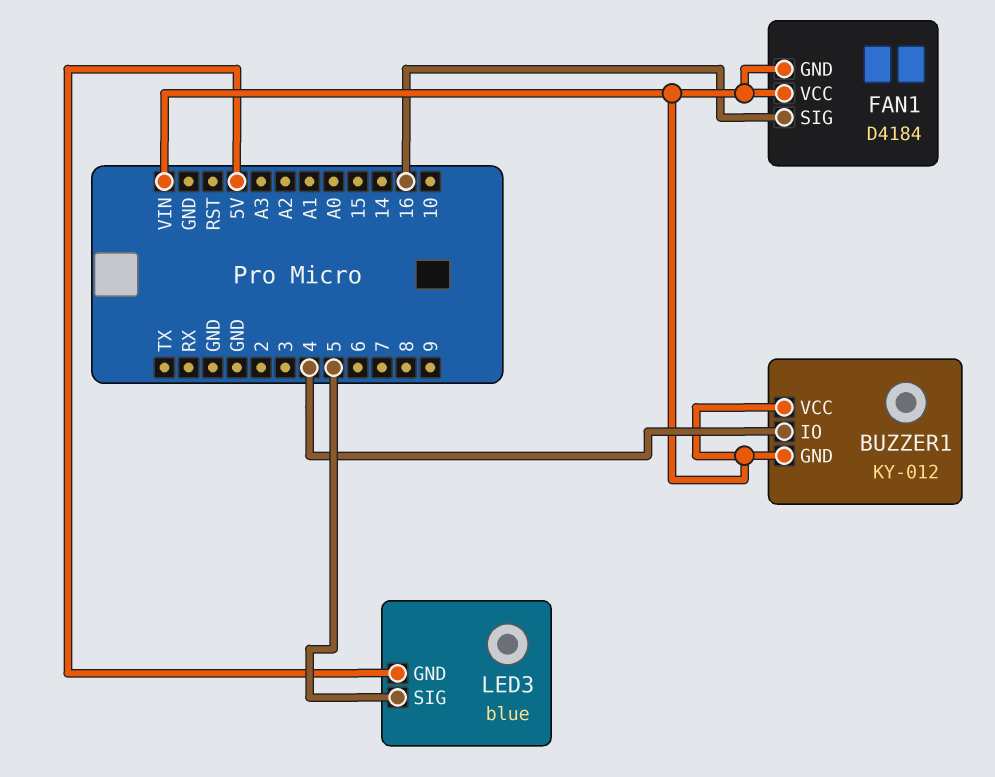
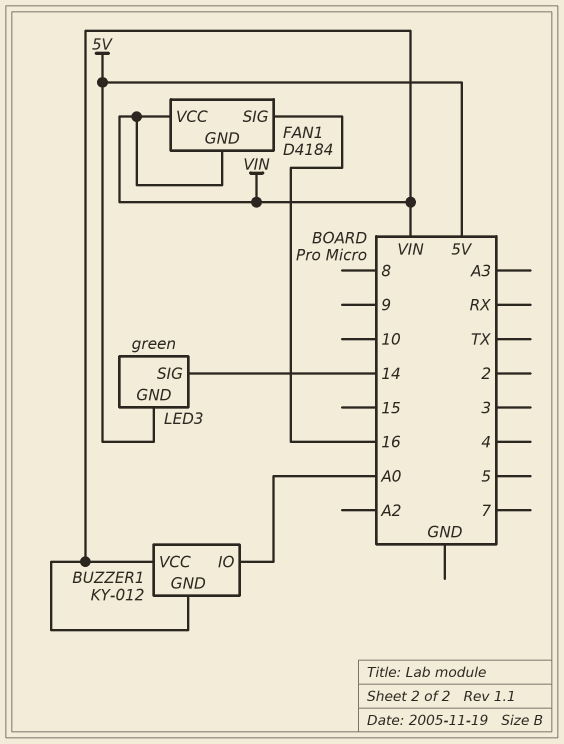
BUZZER1 pin IO: 4 -> A0
LED3: blue -> green
LED3 pin SIG: 5 -> 14

